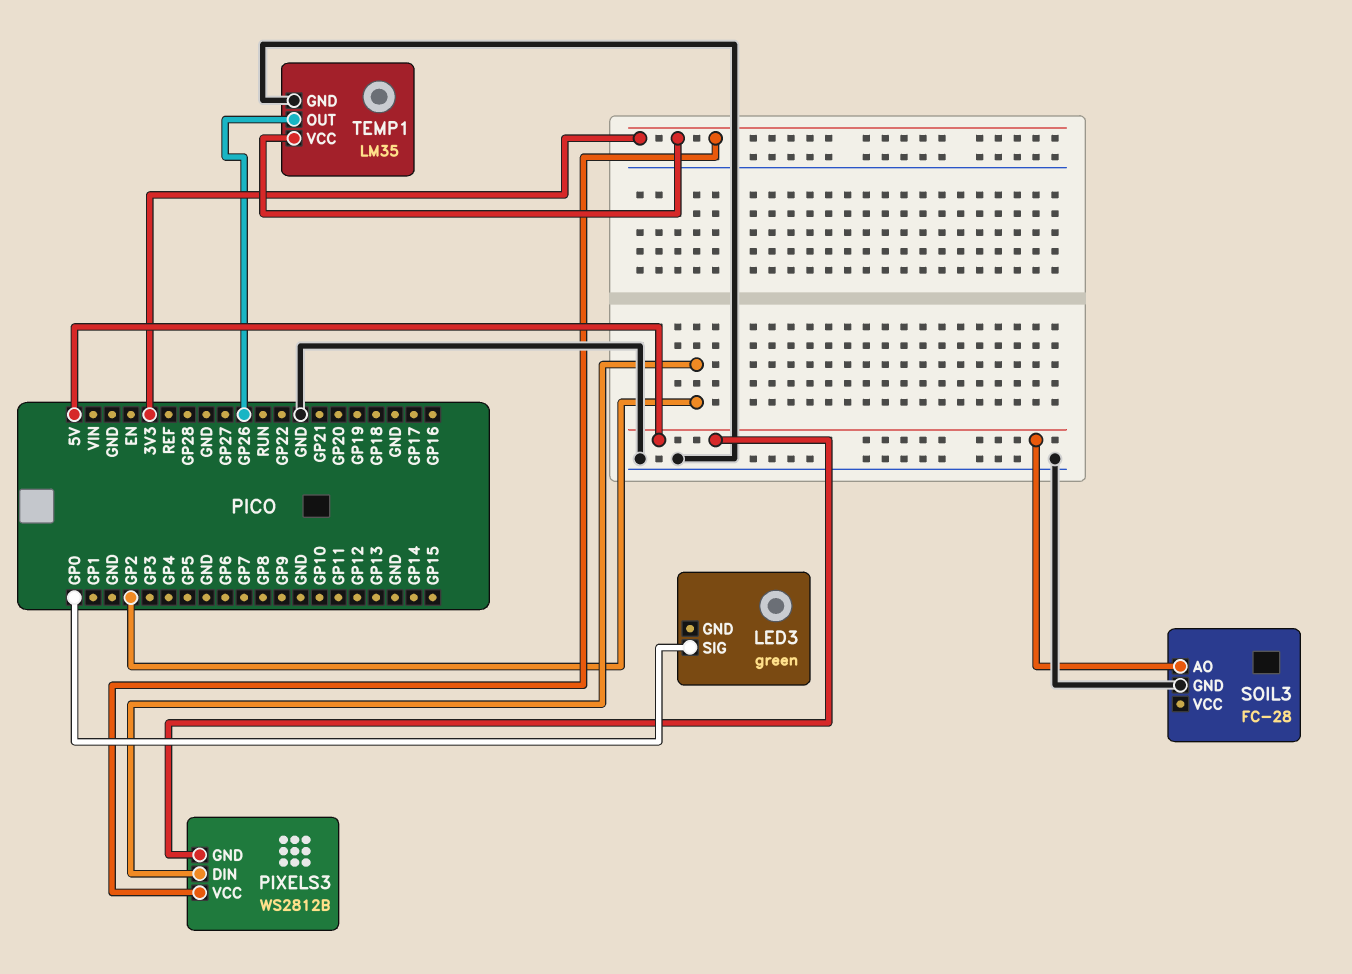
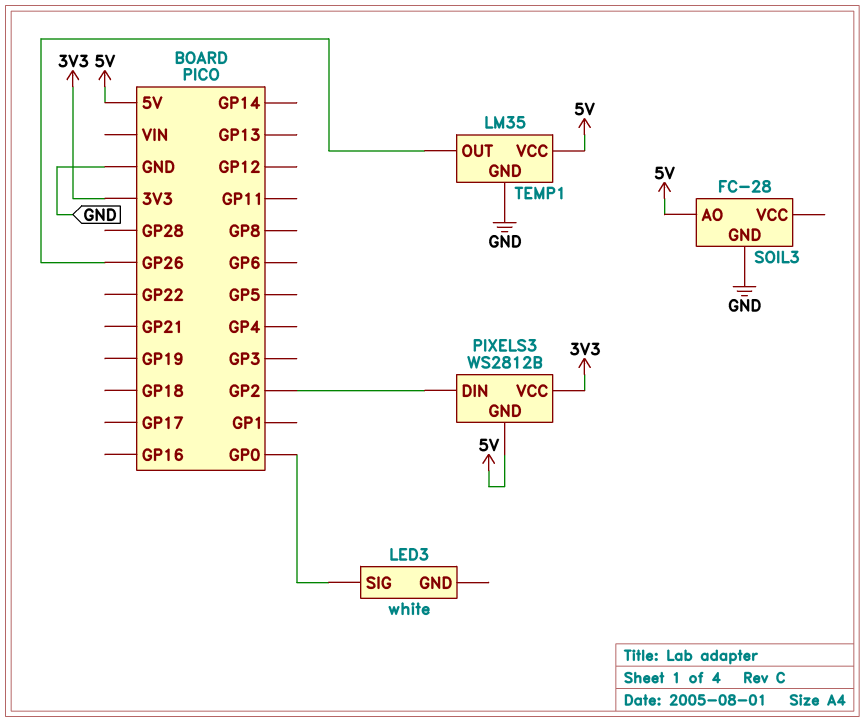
LED3: green -> white
TEMP1 pin VCC: 3V3 -> 5V

